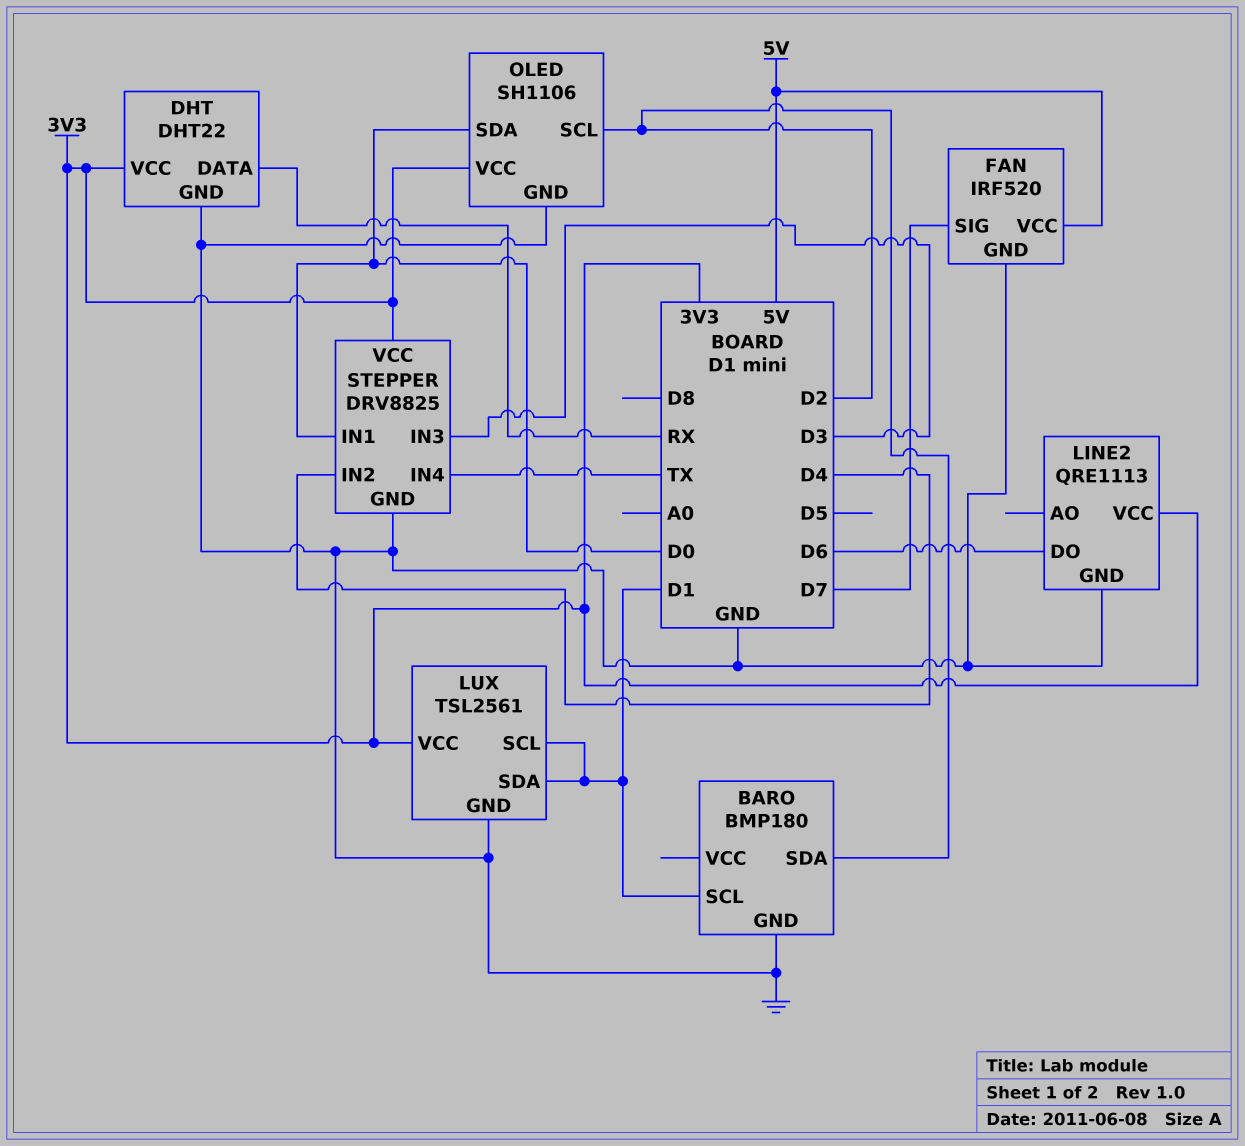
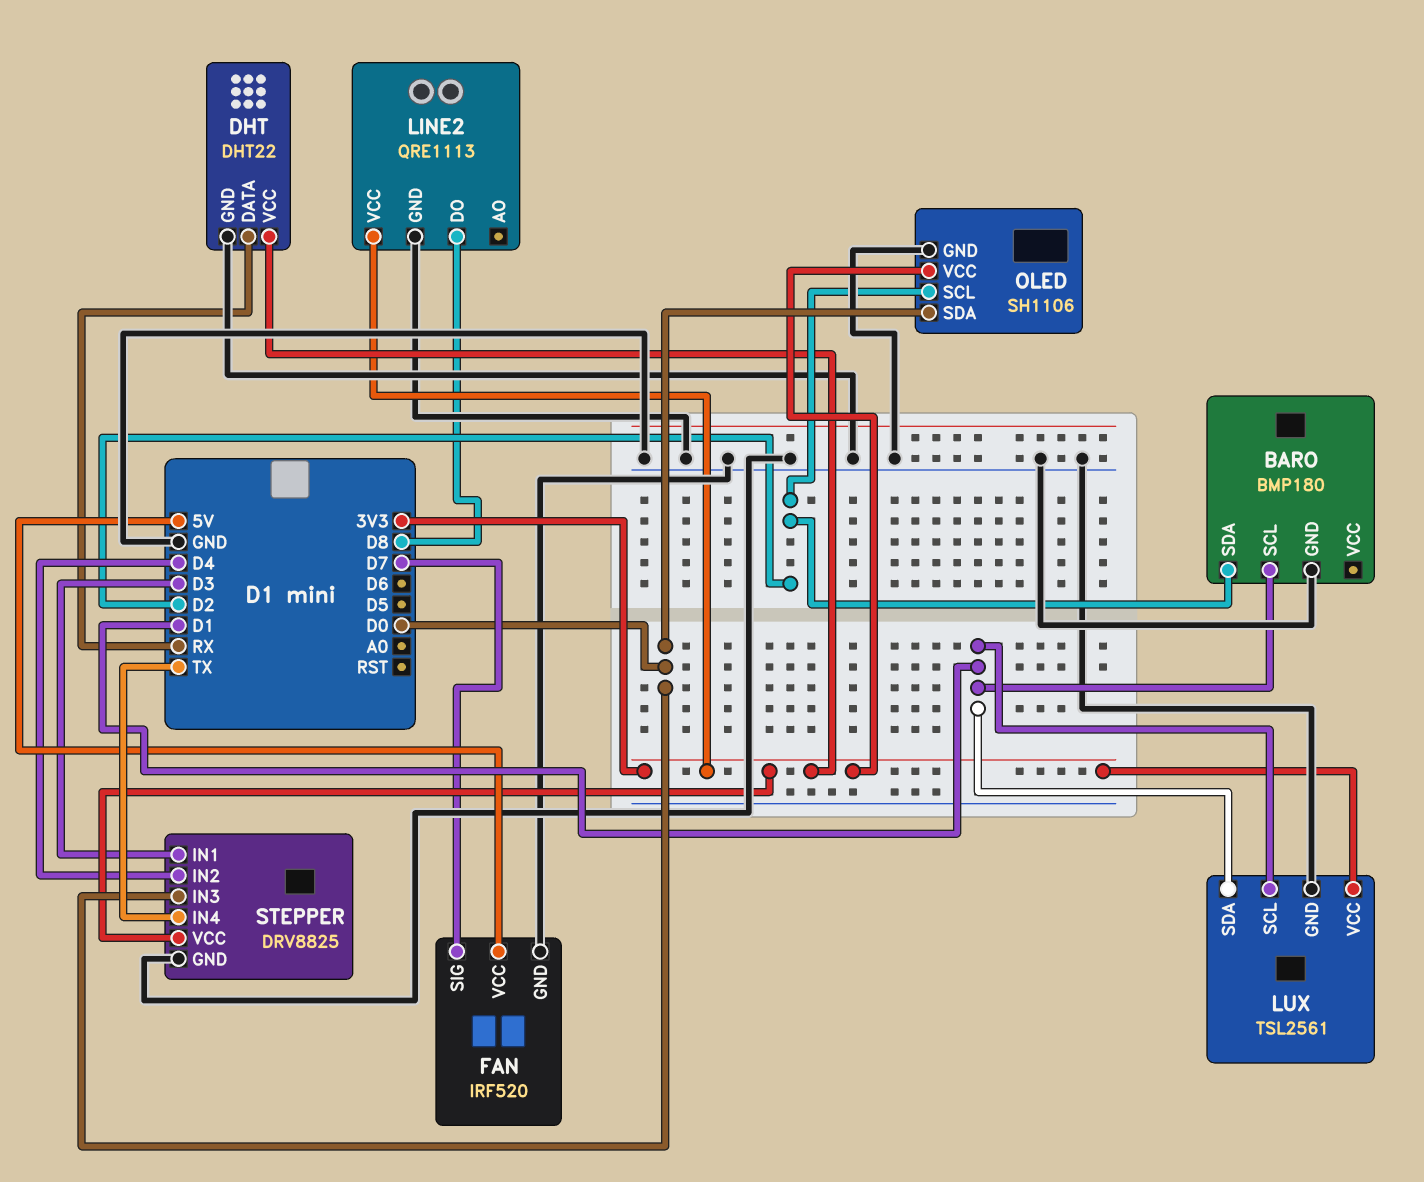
LINE2 pin DO: D6 -> D8
STEPPER pin IN1: D0 -> D3
STEPPER pin IN3: D3 -> D0

